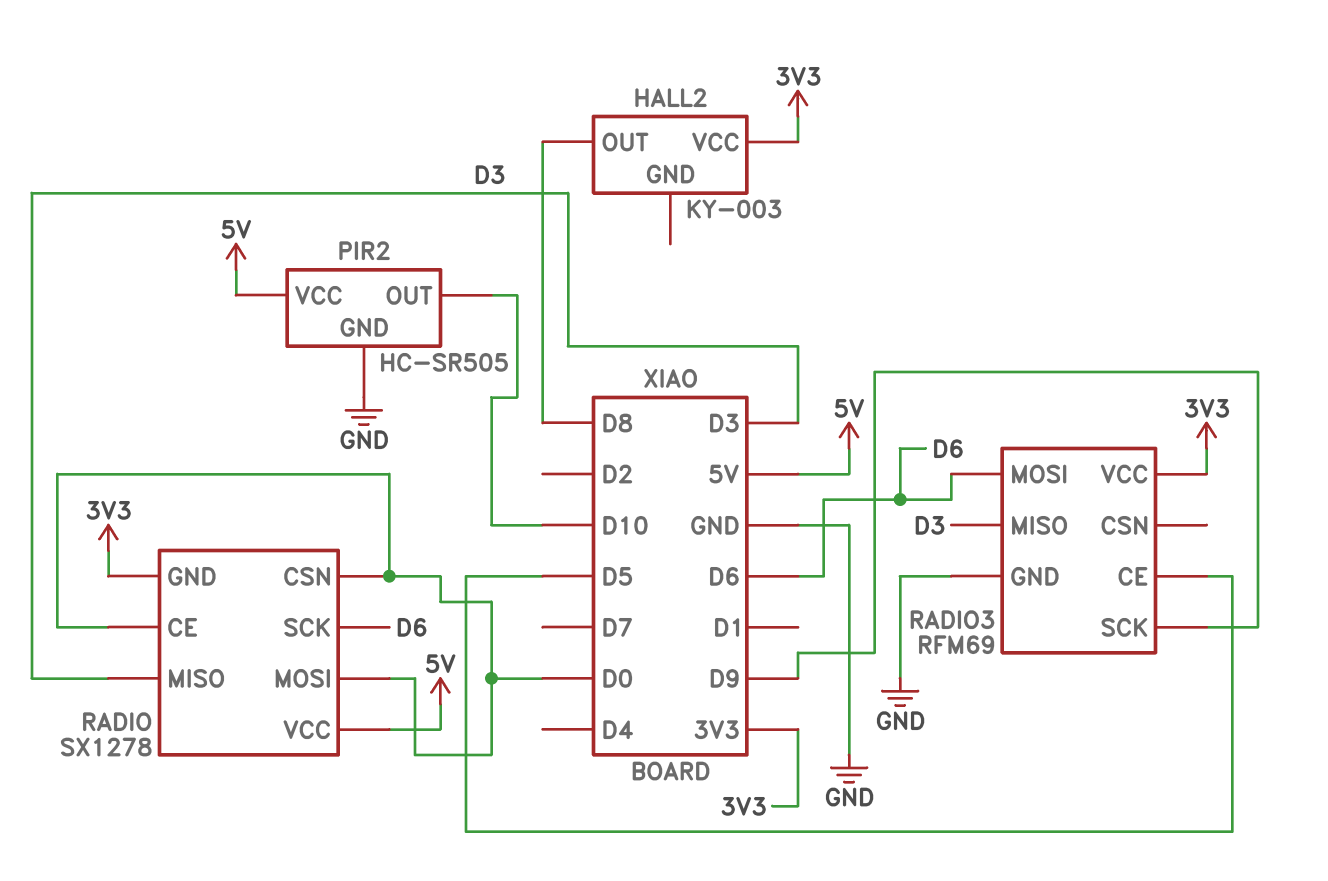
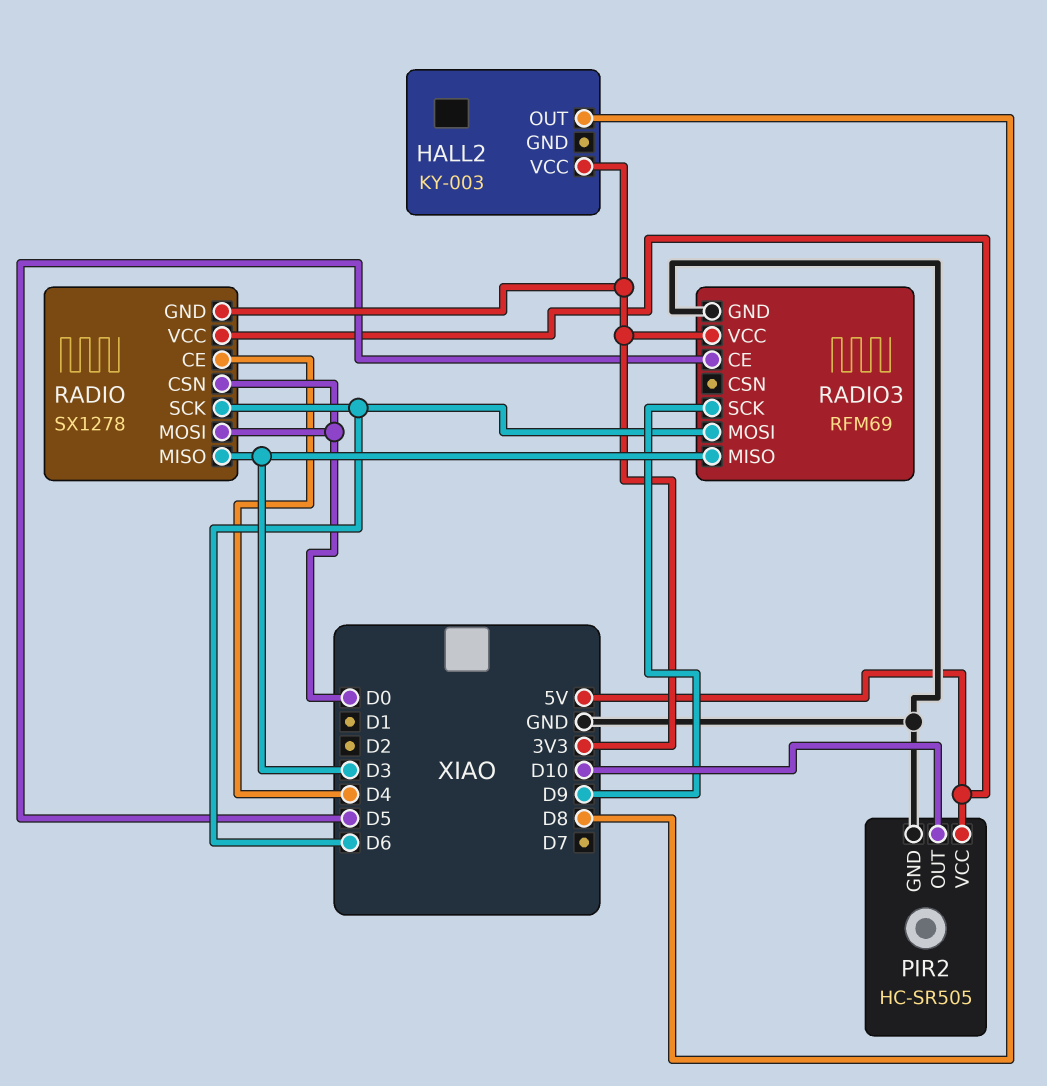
RADIO pin CE: D0 -> D4

